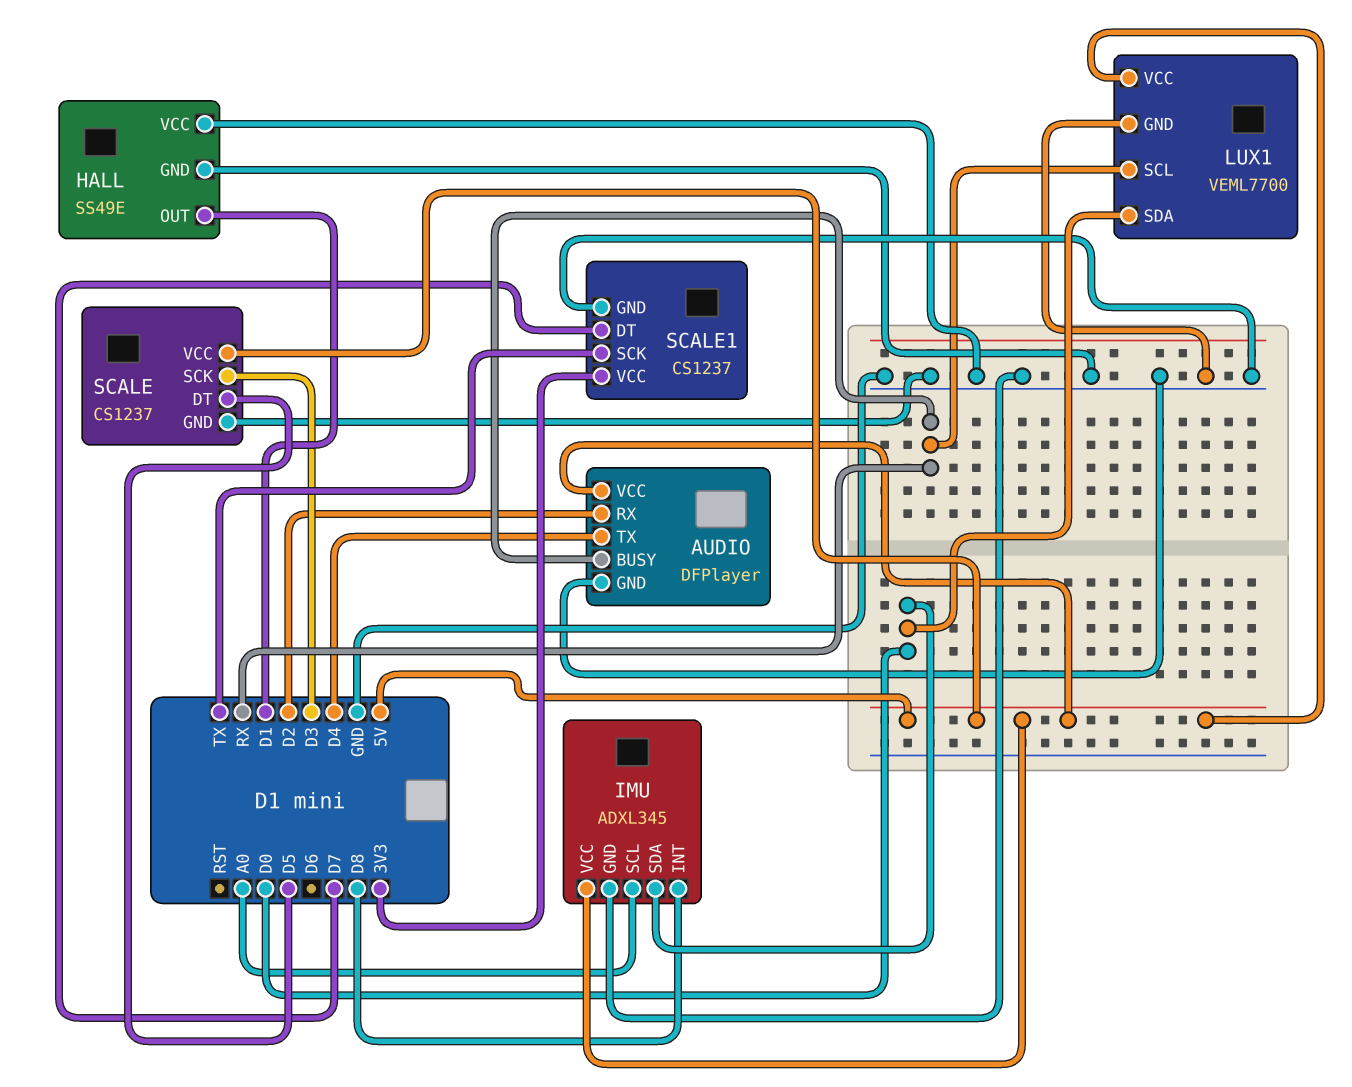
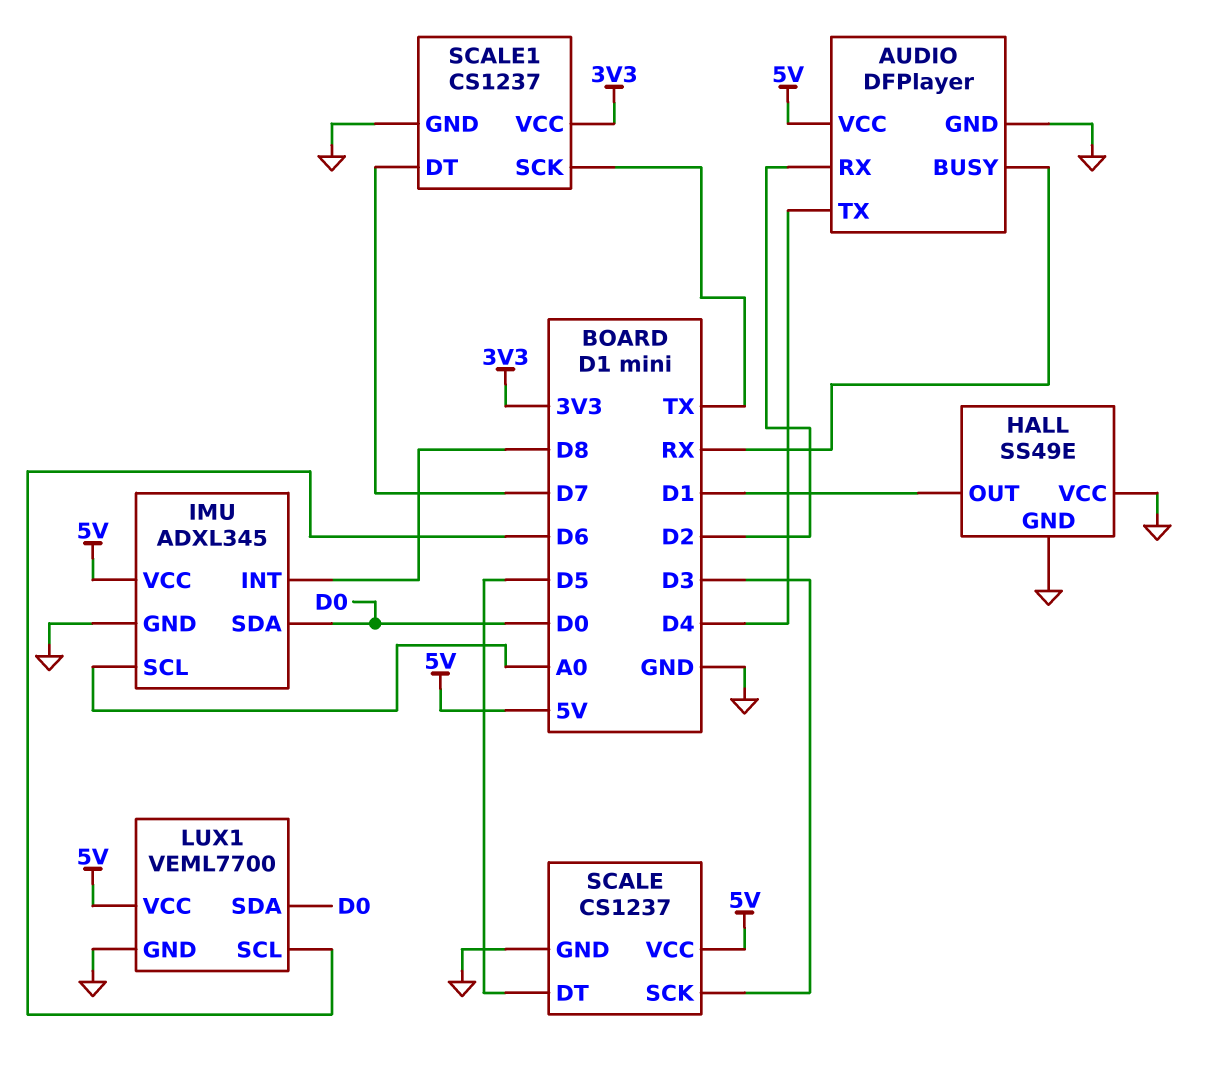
LUX1 pin SCL: RX -> D6

